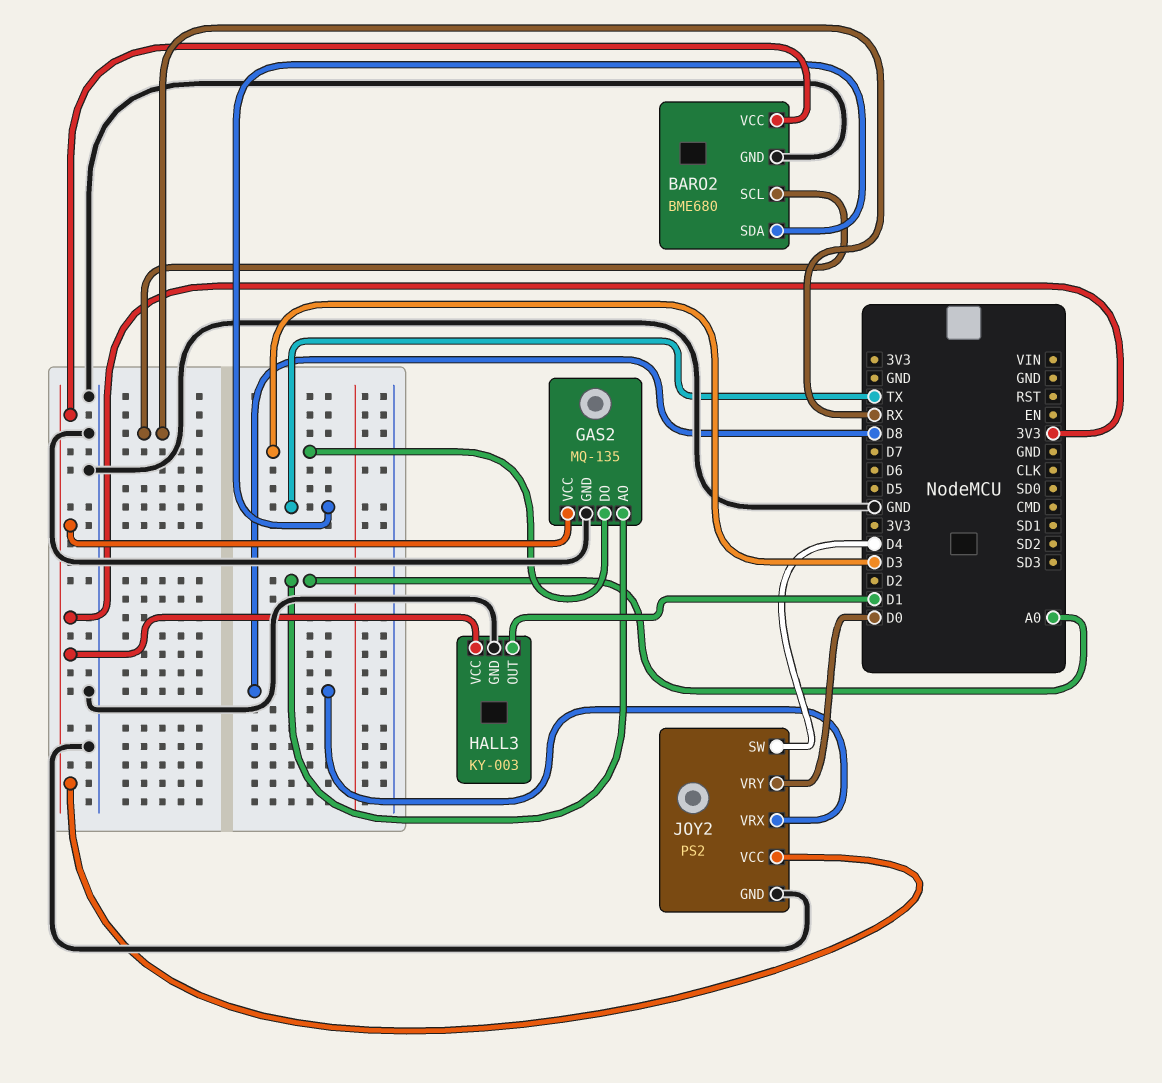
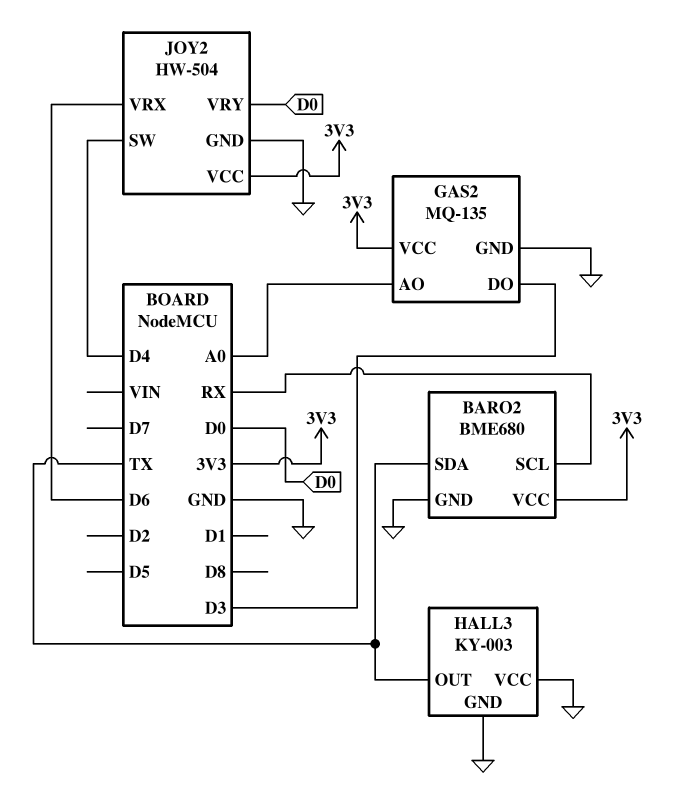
HALL3 pin OUT: D1 -> TX
HALL3 pin VCC: 3V3 -> GND
JOY2: PS2 -> HW-504
JOY2 pin VRX: D8 -> D6

